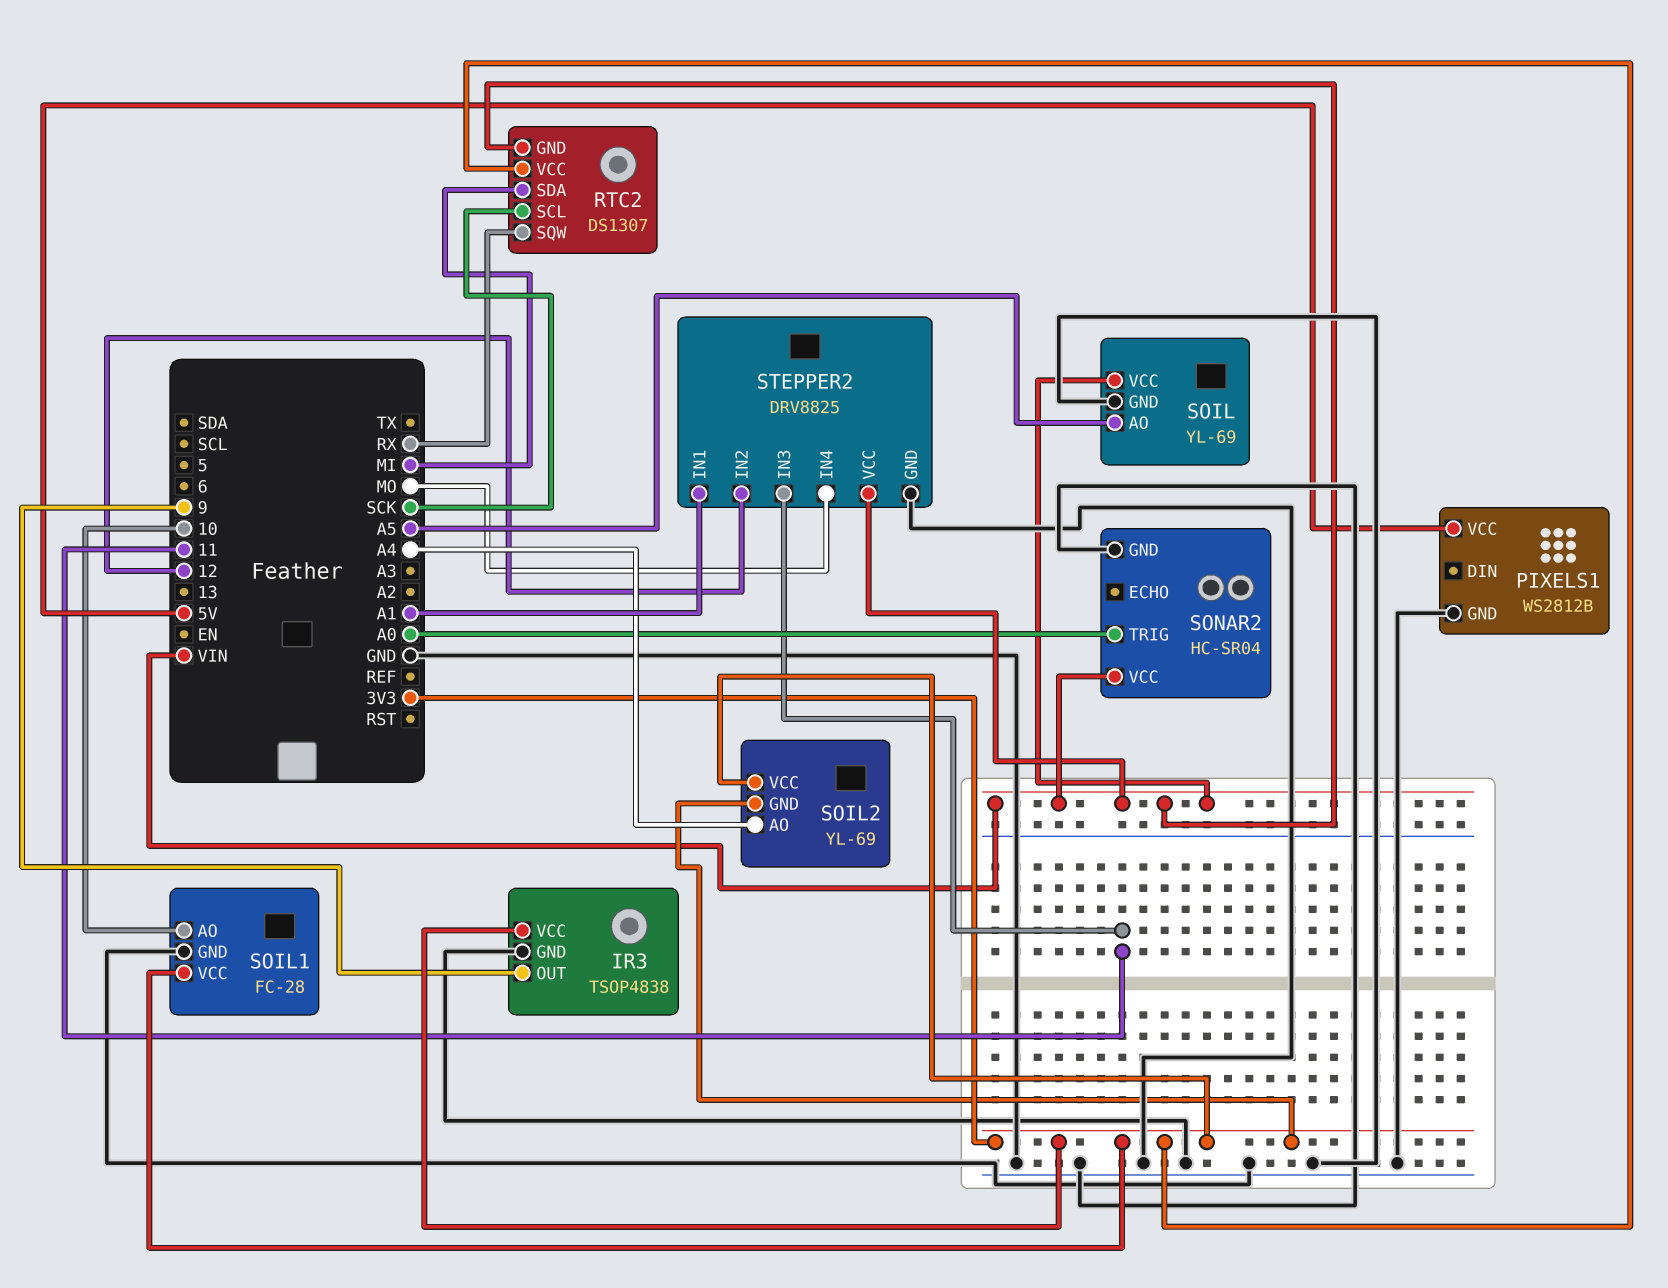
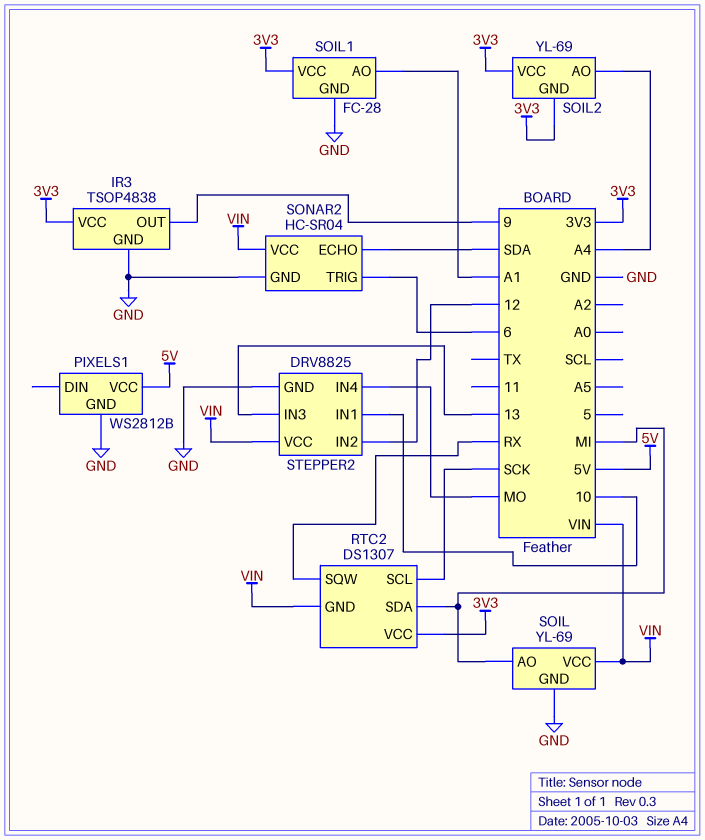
SOIL pin AO: A5 -> MI
SOIL1 pin AO: 10 -> A1
SONAR2 pin ECHO: none -> SDA
SONAR2 pin TRIG: A0 -> 6
STEPPER2 pin IN1: A1 -> 10
STEPPER2 pin IN3: 11 -> 13

